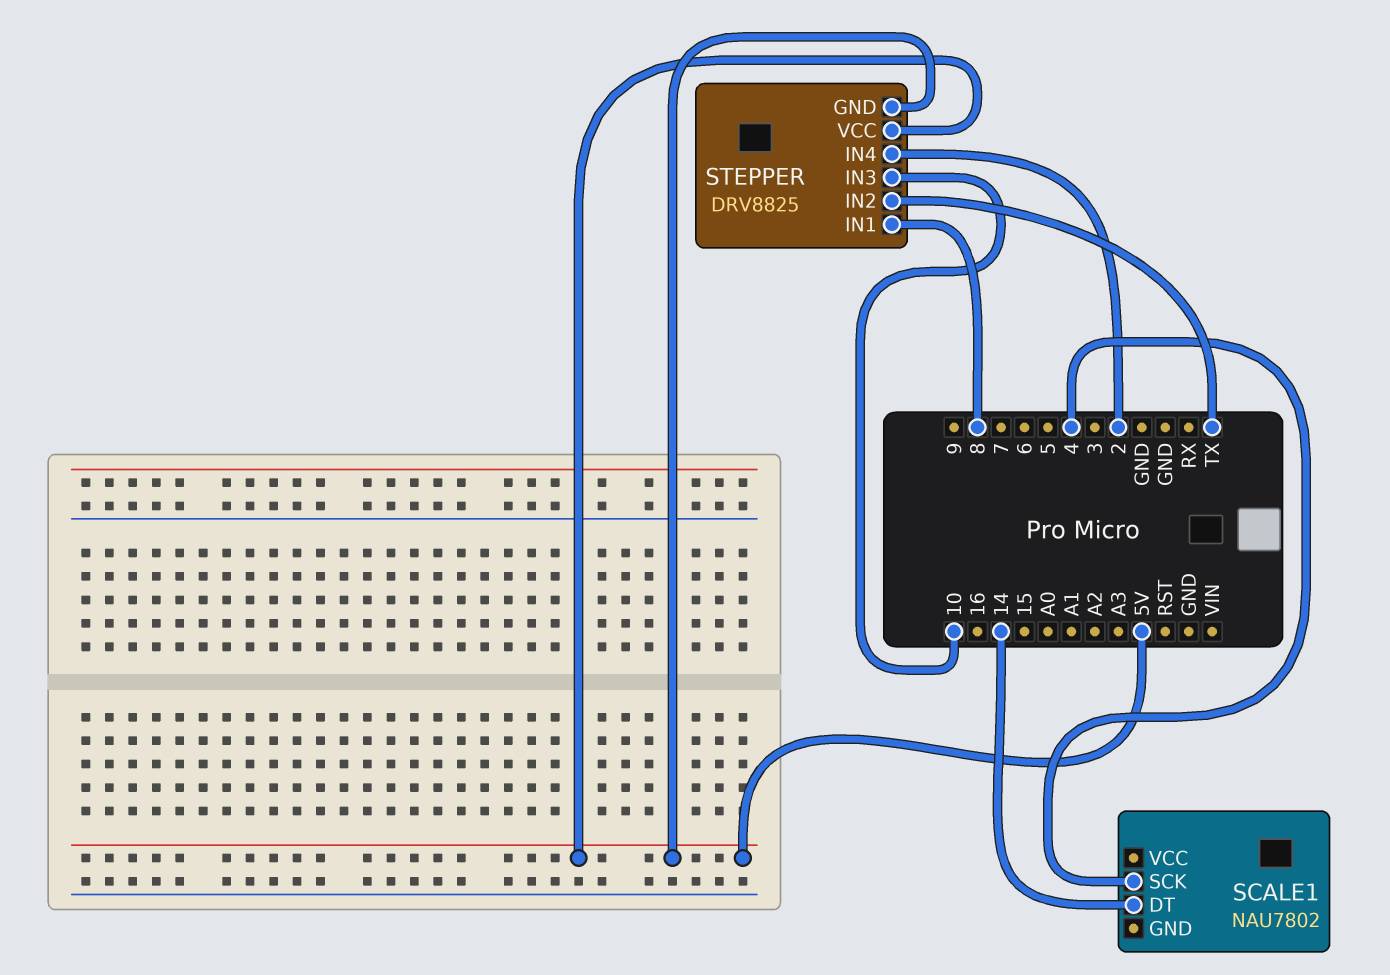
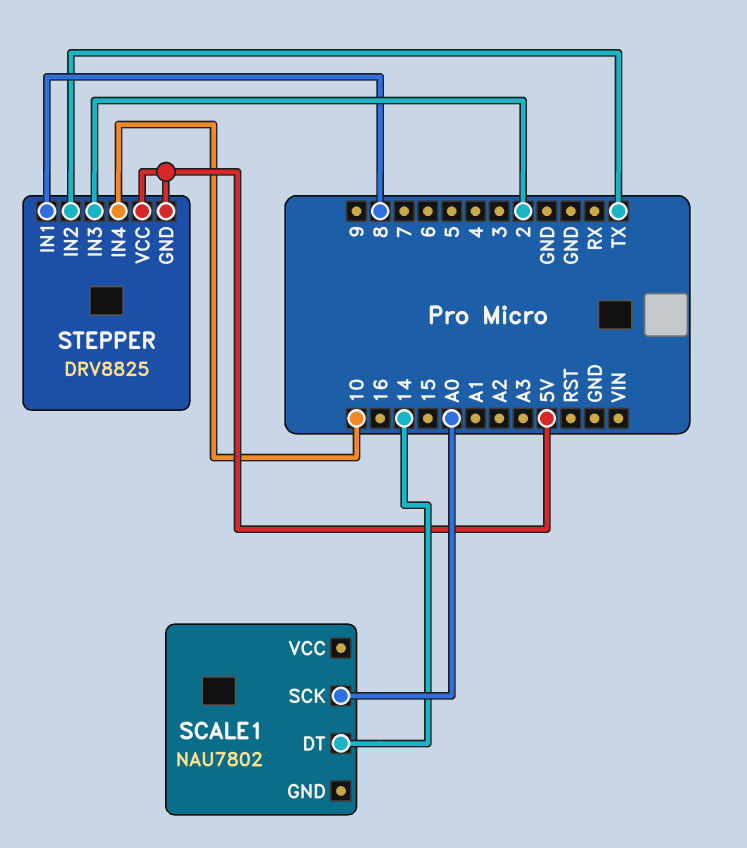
SCALE1 pin SCK: 4 -> A0
STEPPER pin IN3: 10 -> 2
STEPPER pin IN4: 2 -> 10

